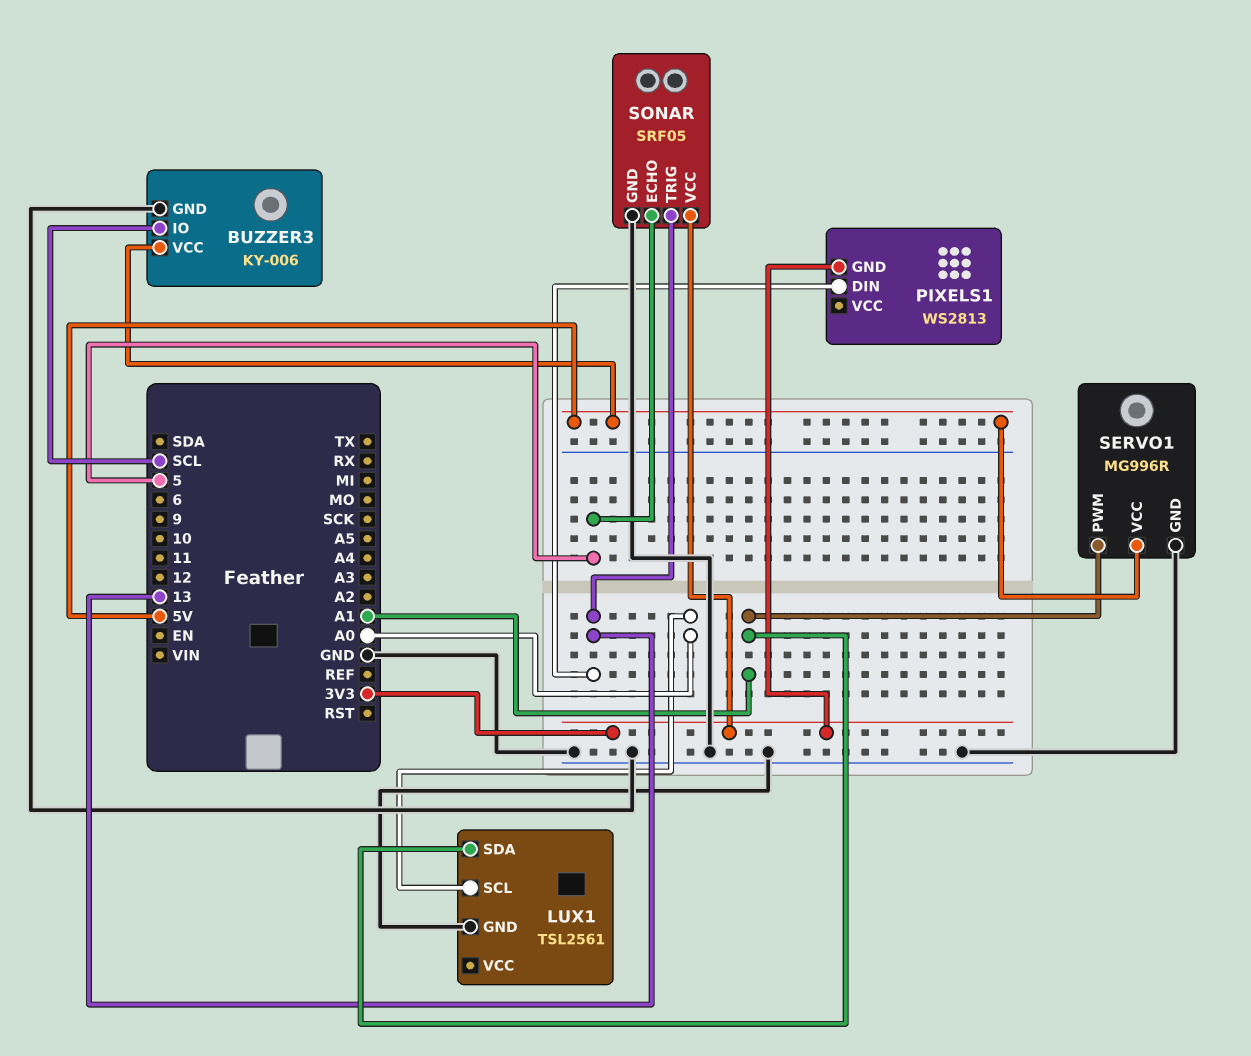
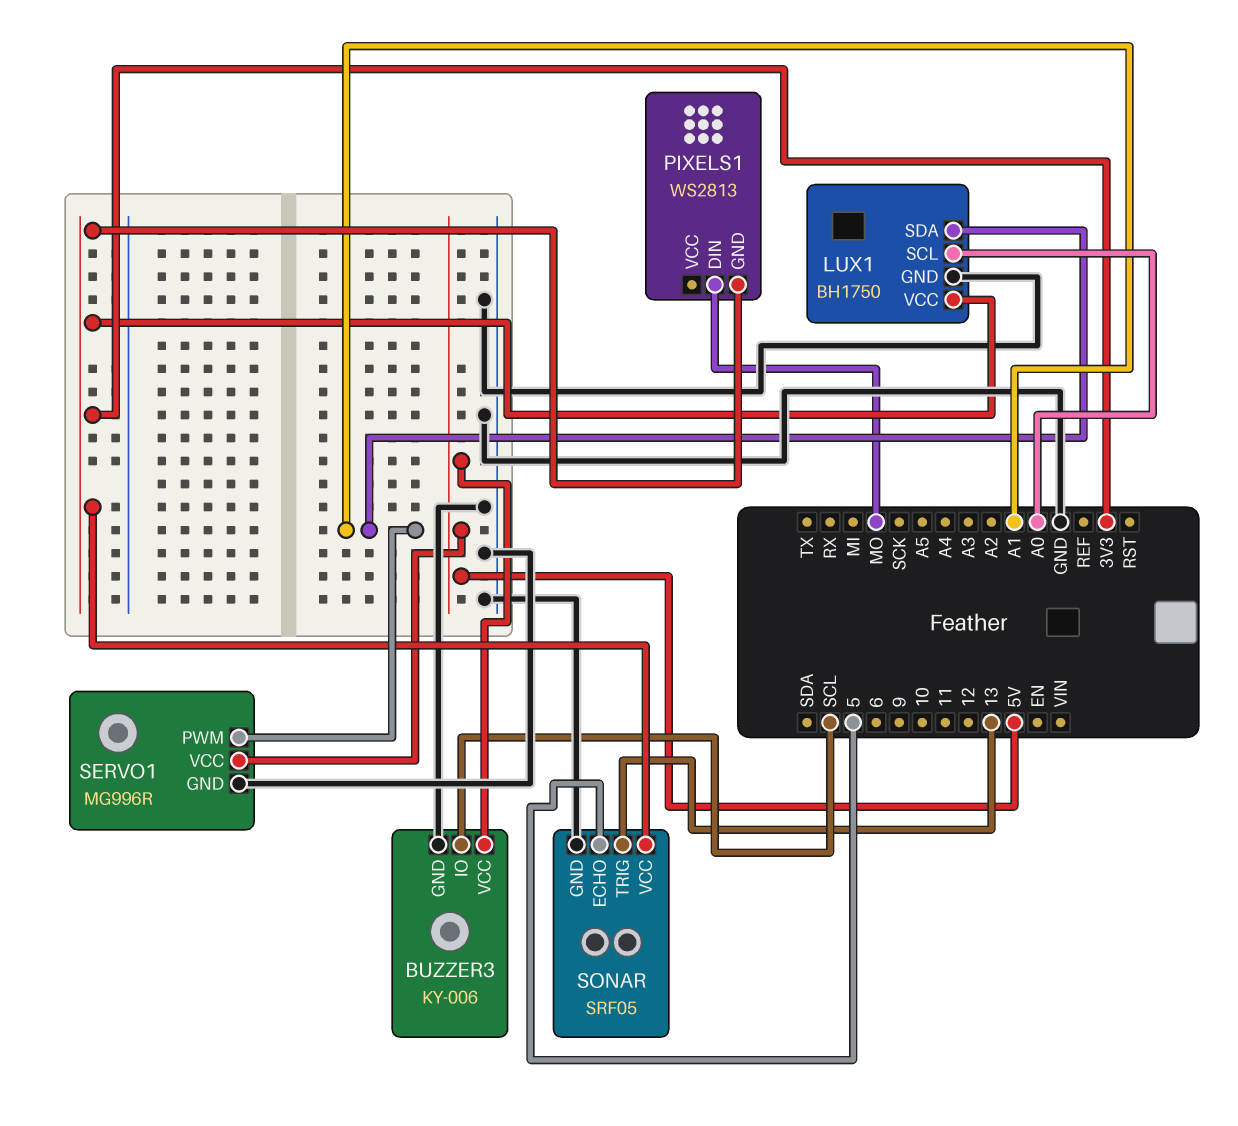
LUX1: TSL2561 -> BH1750
LUX1 pin VCC: none -> 3V3
PIXELS1 pin DIN: 13 -> MO

